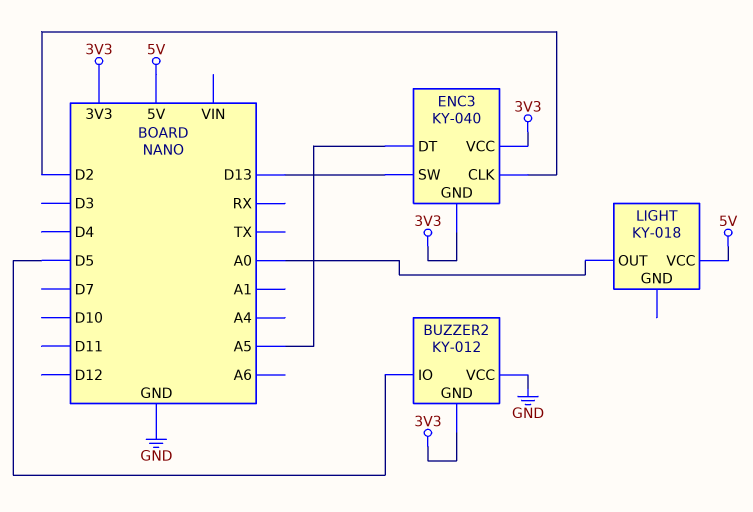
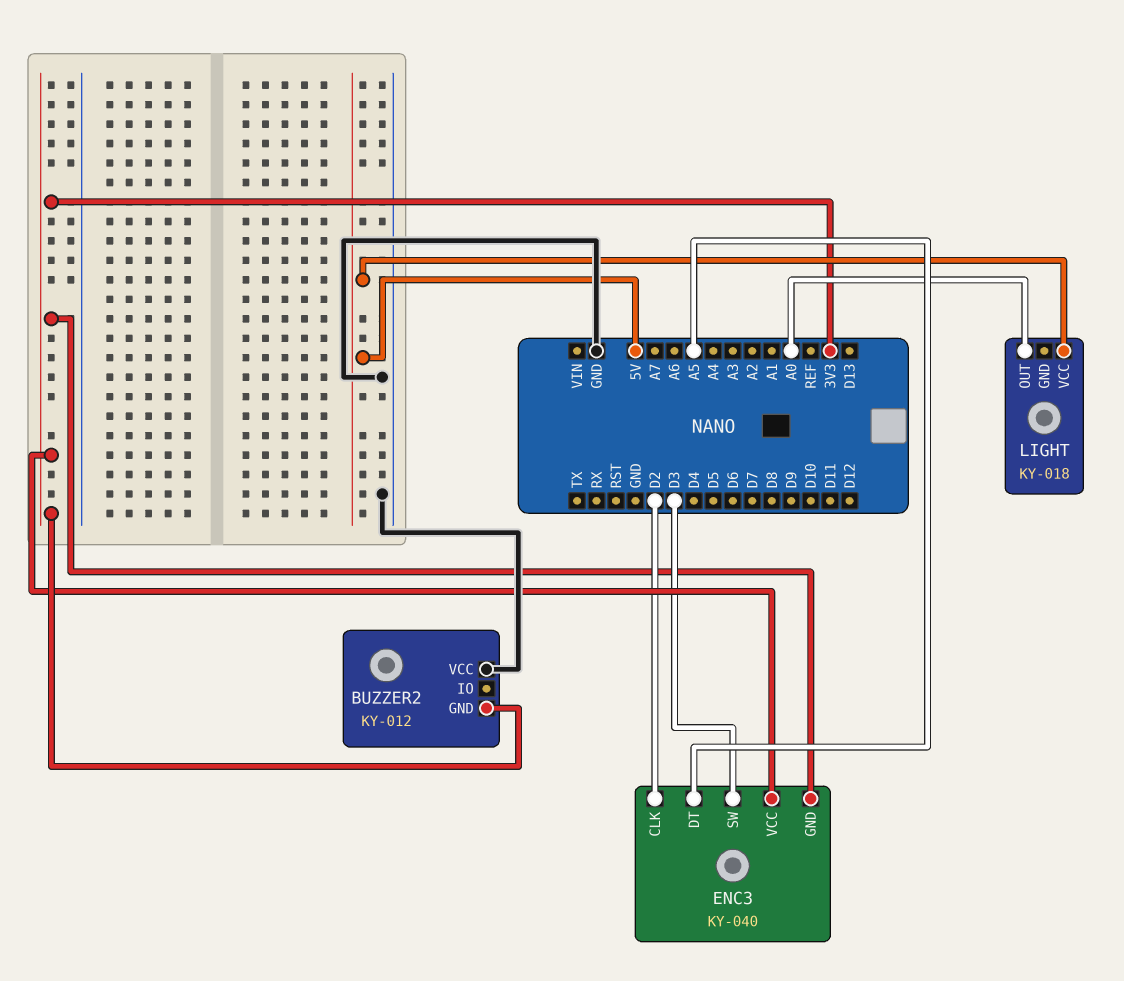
BUZZER2 pin IO: D5 -> none
ENC3 pin SW: D13 -> D3

